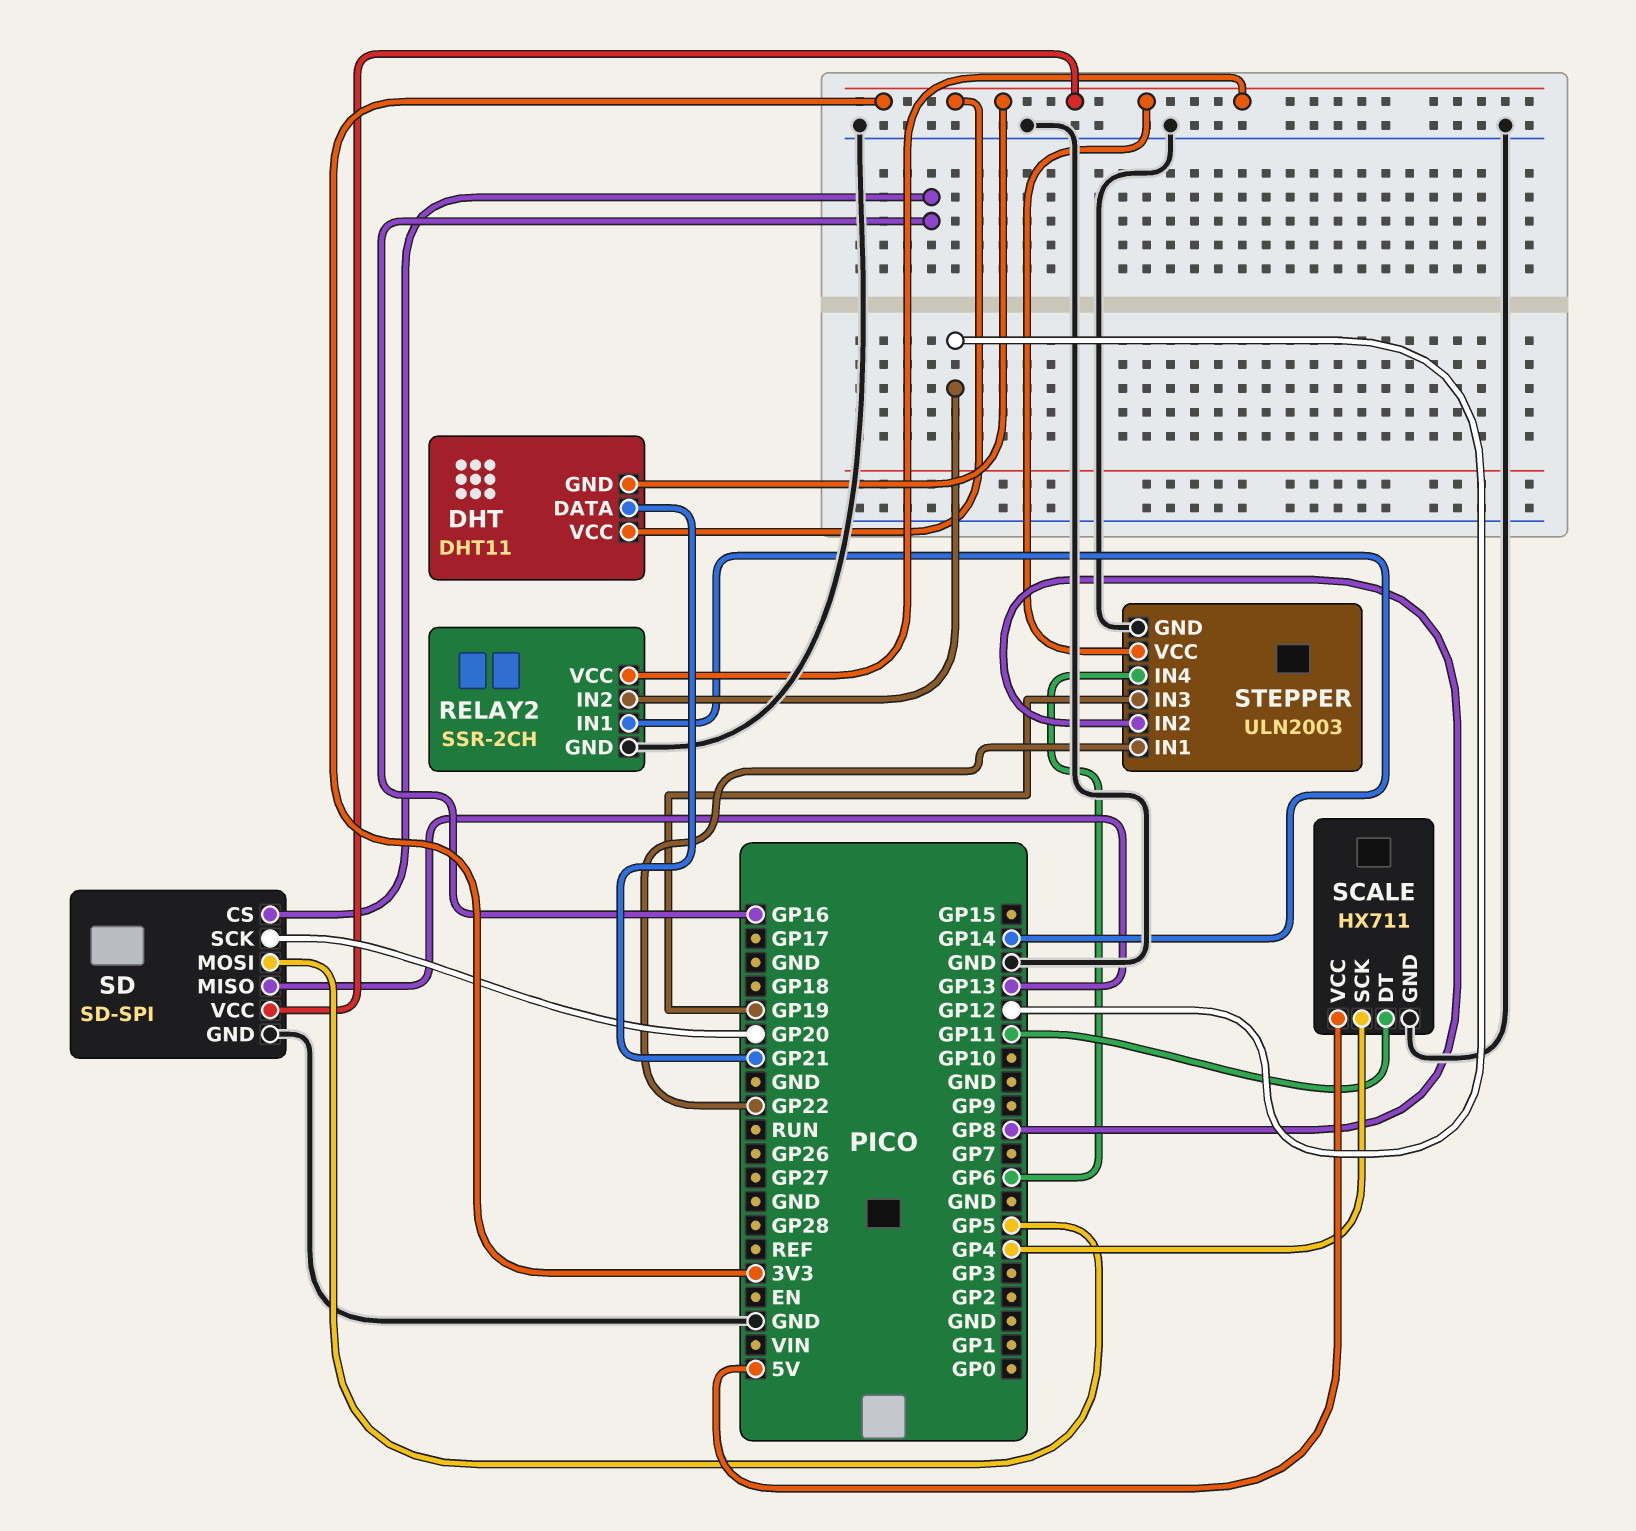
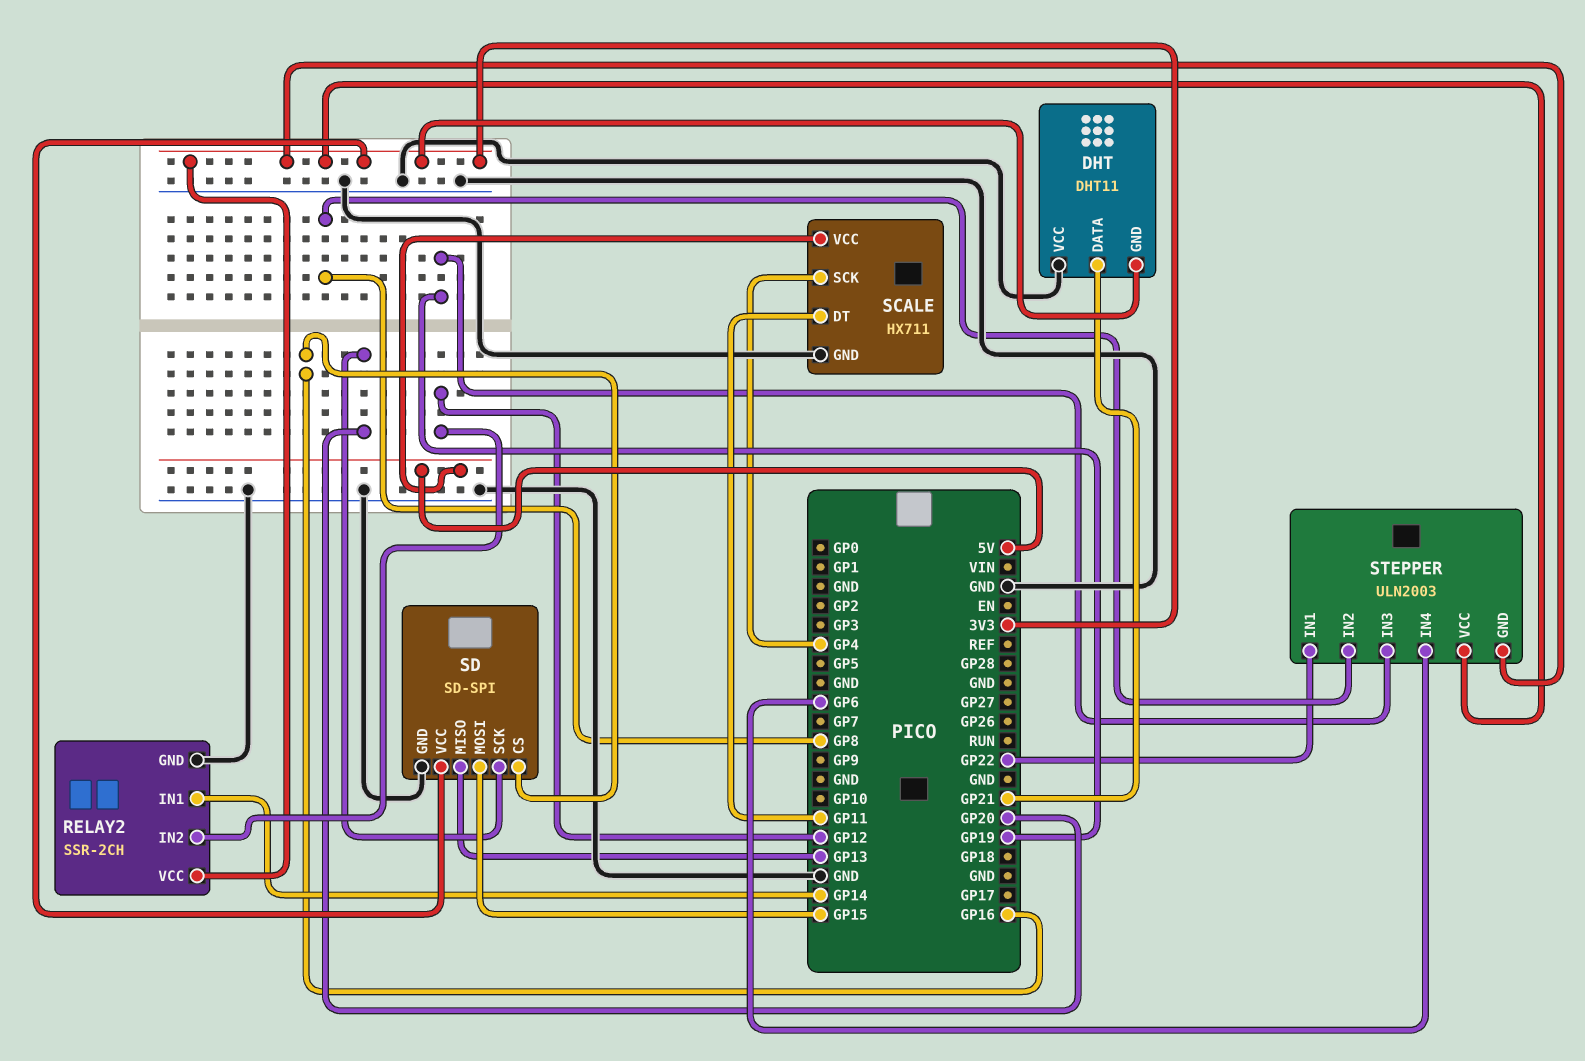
DHT pin VCC: 3V3 -> GND
SD pin MOSI: GP5 -> GP15
STEPPER pin GND: GND -> 3V3

